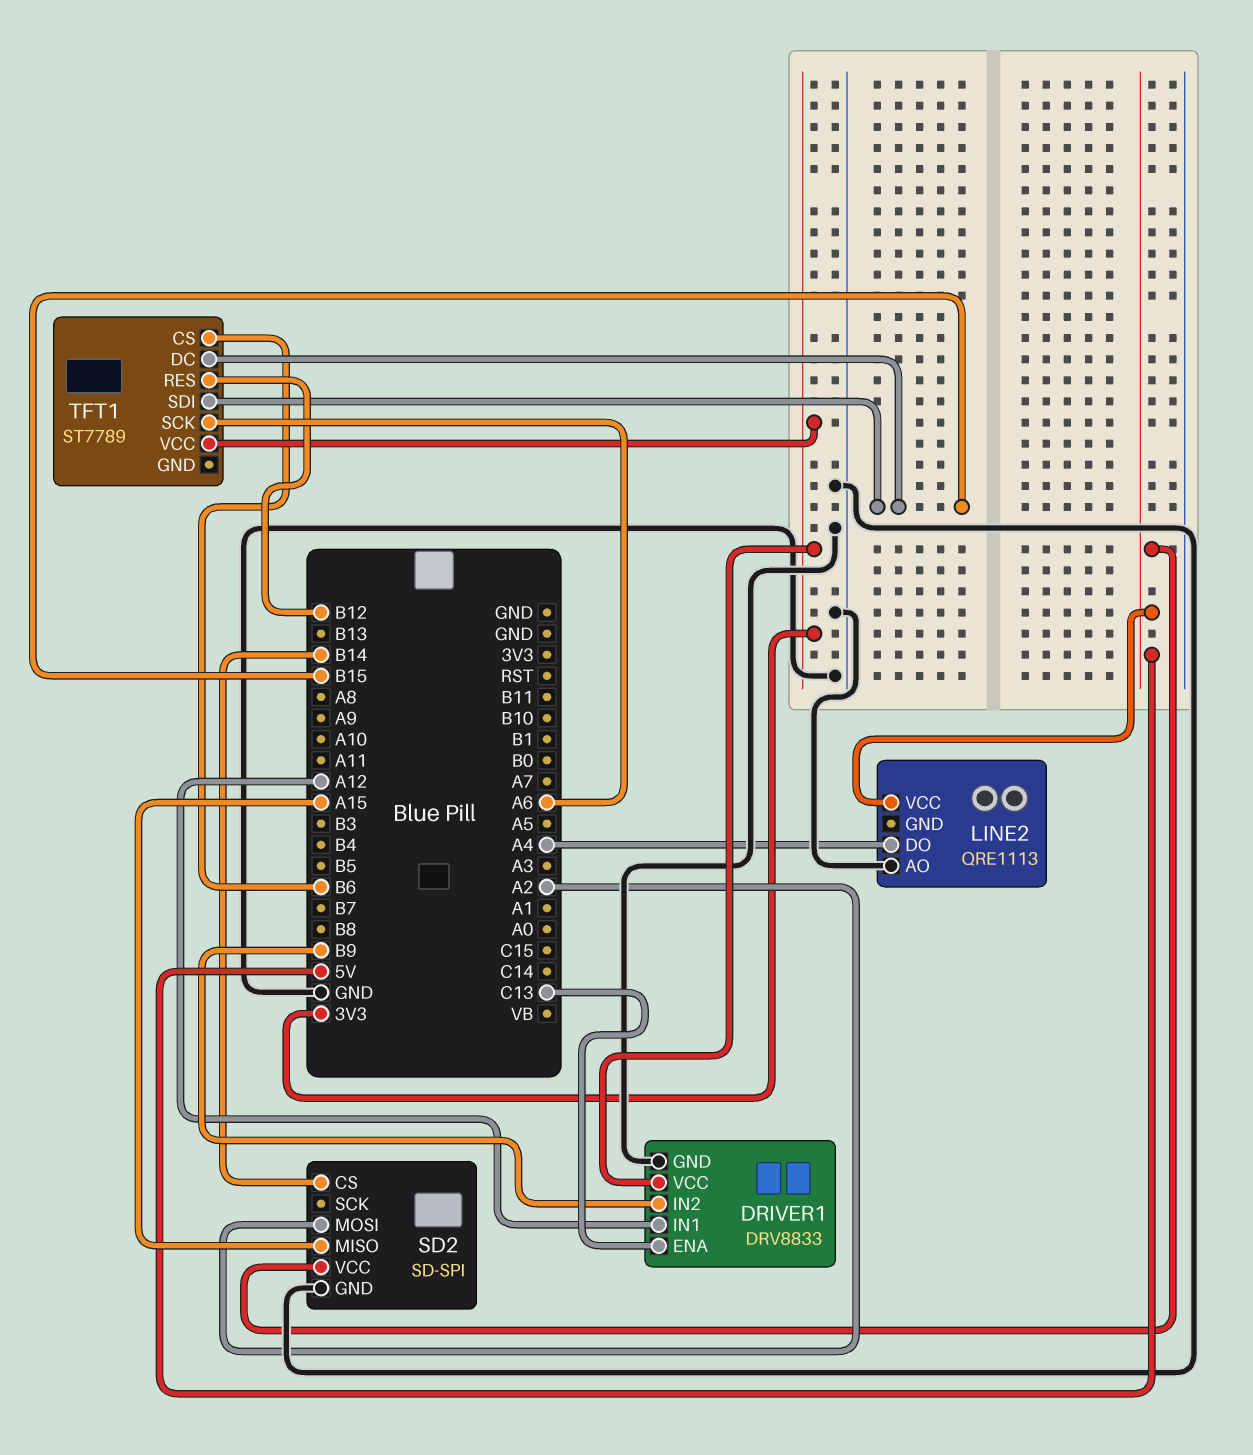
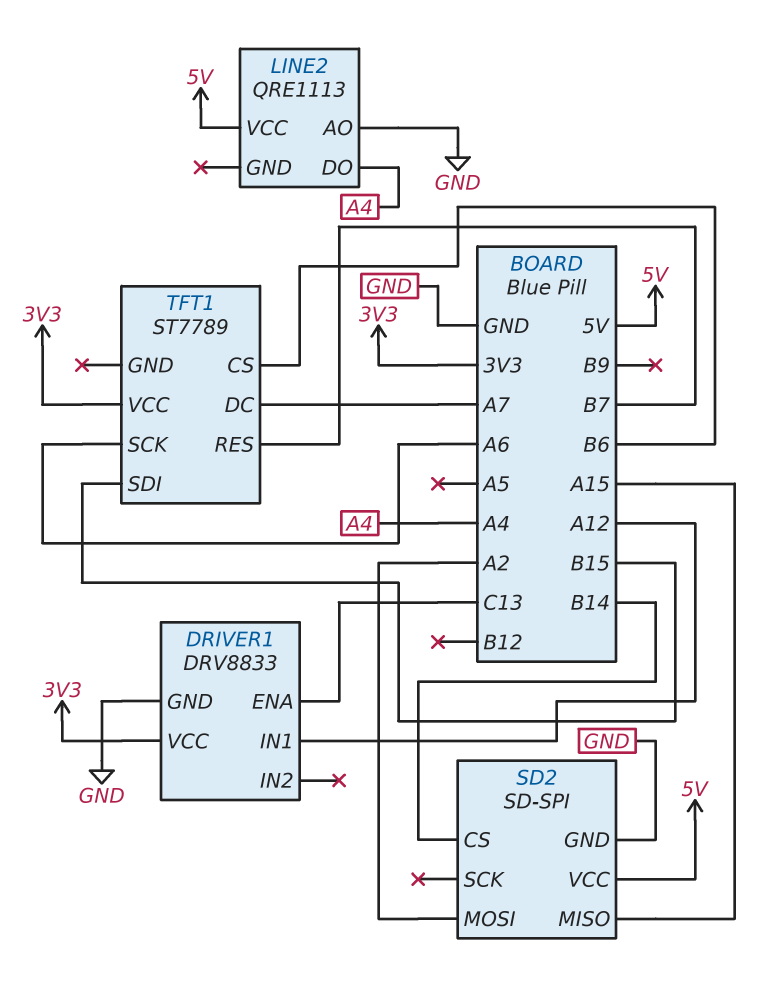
DRIVER1 pin IN2: B9 -> none
TFT1 pin DC: B15 -> A7
TFT1 pin RES: B12 -> B7

